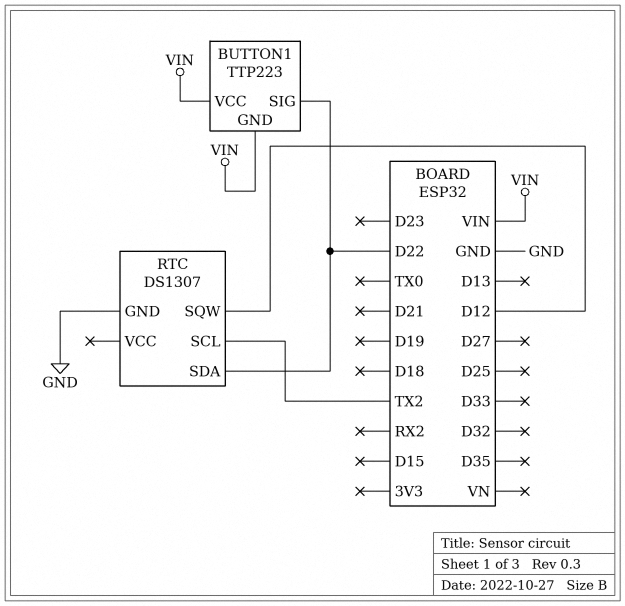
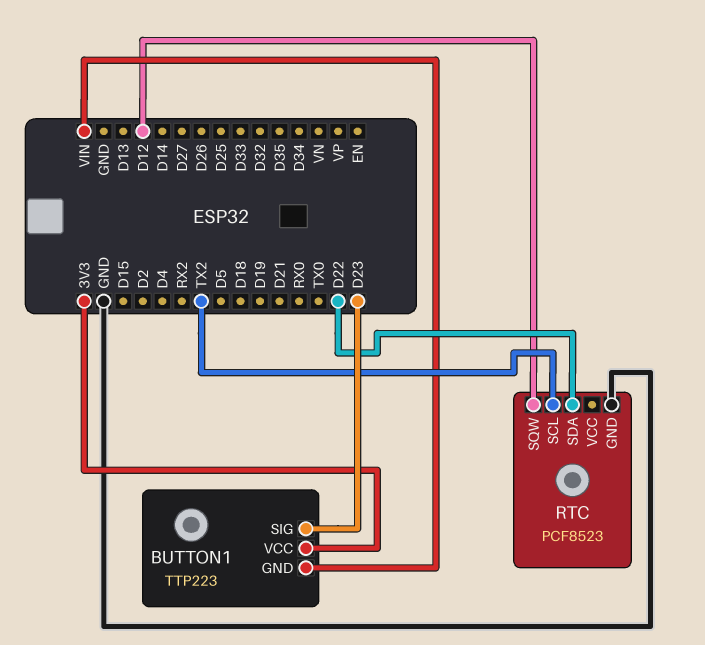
BUTTON1 pin SIG: D22 -> D23
BUTTON1 pin VCC: VIN -> 3V3
RTC: DS1307 -> PCF8523

